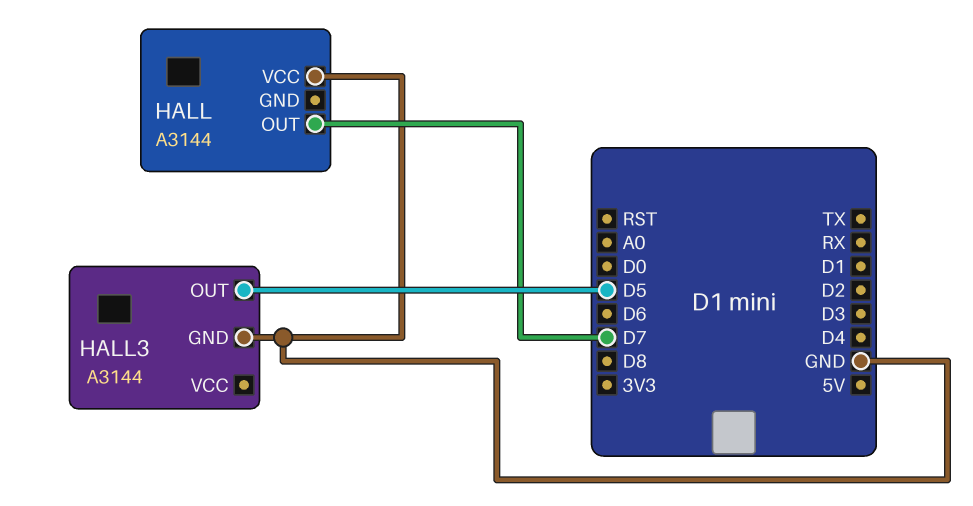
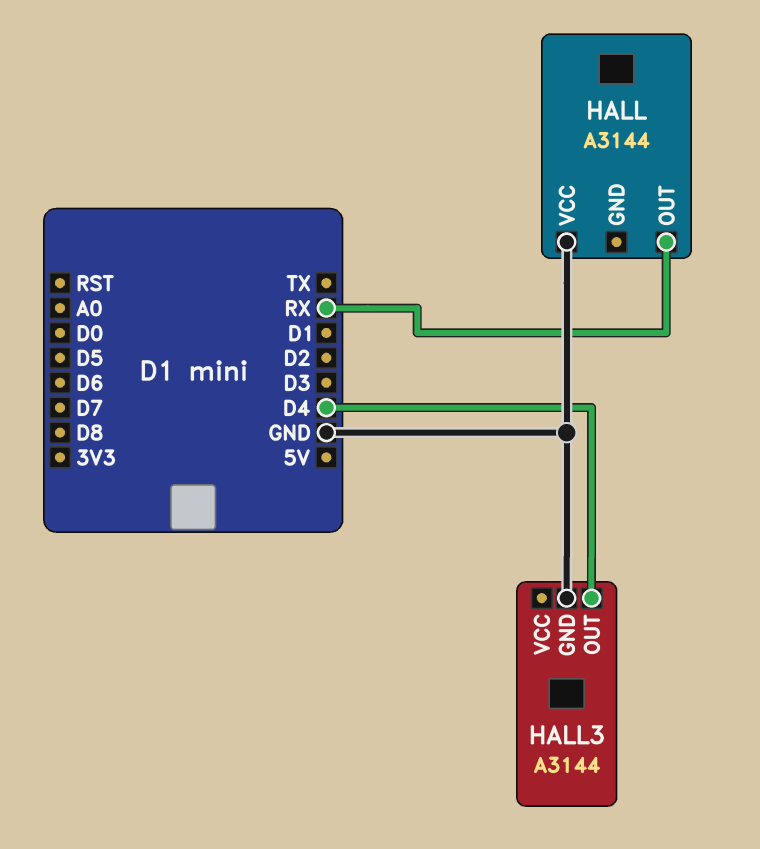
HALL pin OUT: D7 -> RX
HALL3 pin OUT: D5 -> D4

